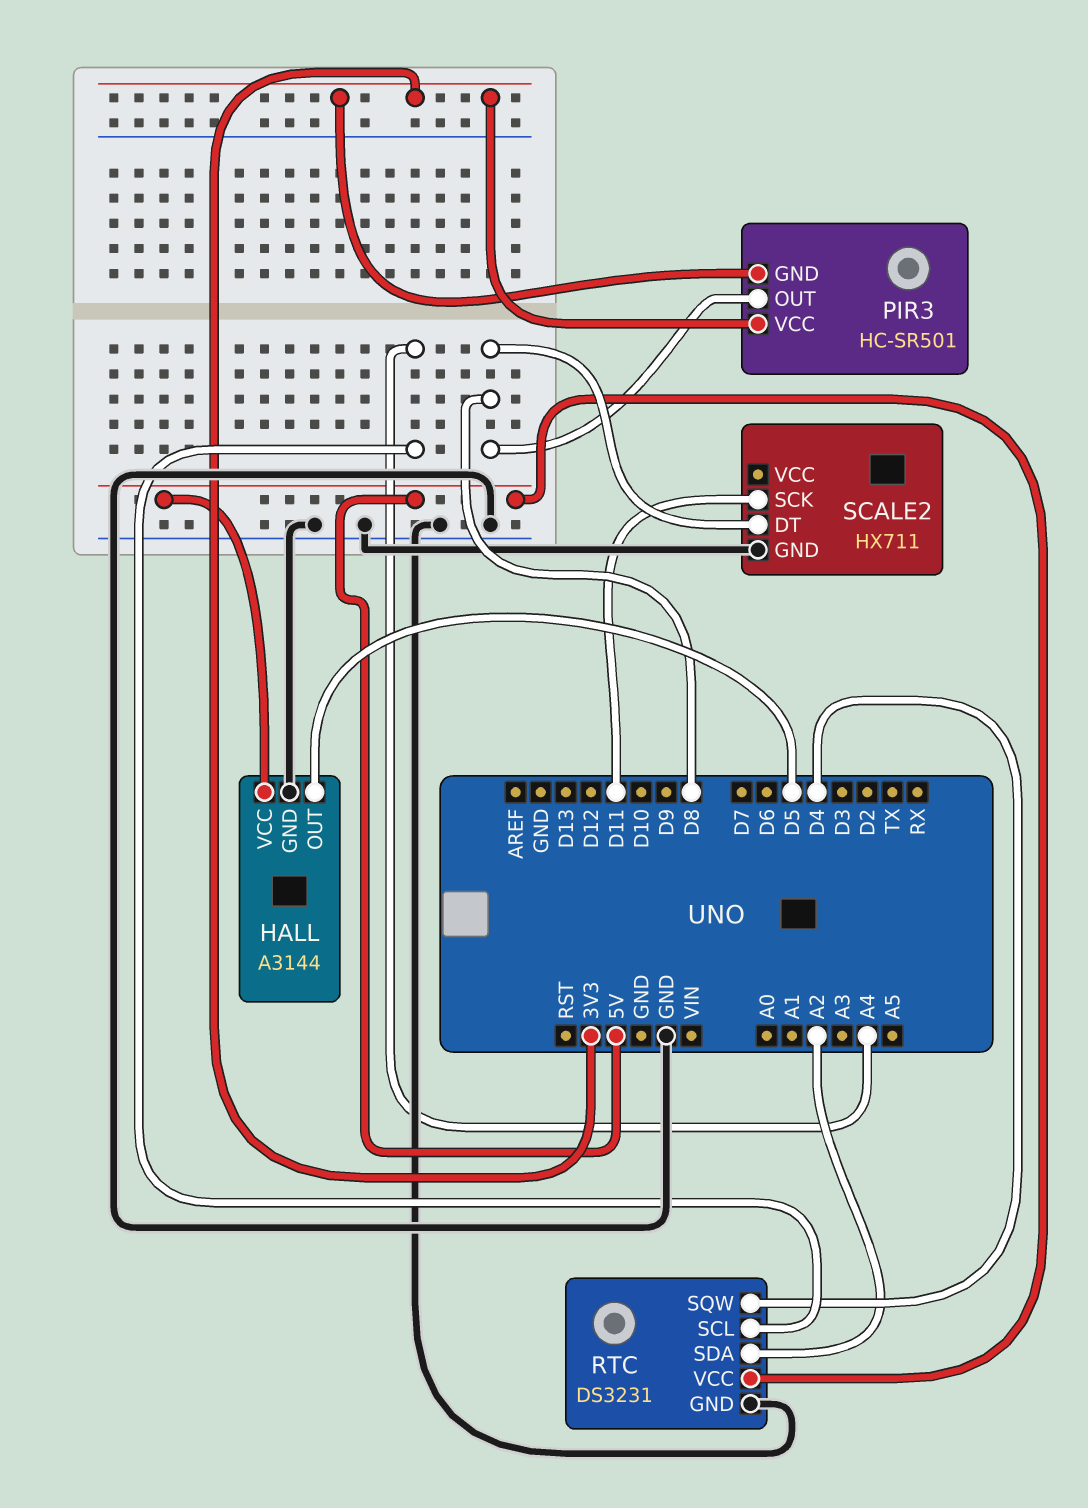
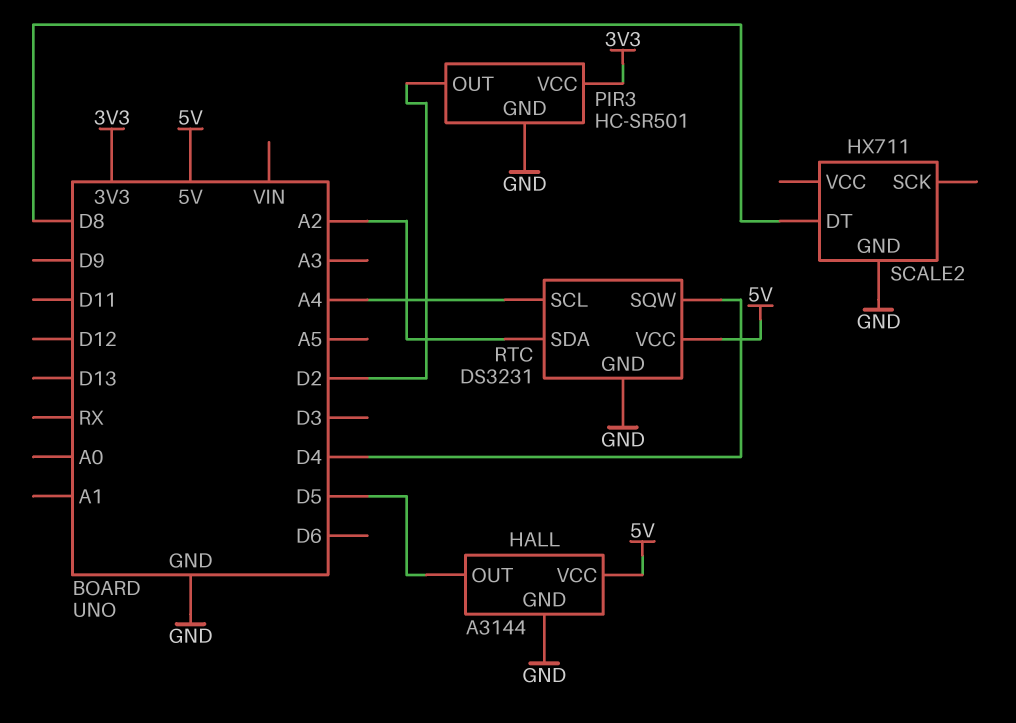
PIR3 pin GND: 3V3 -> GND
PIR3 pin OUT: D8 -> D2
SCALE2 pin SCK: D11 -> none

